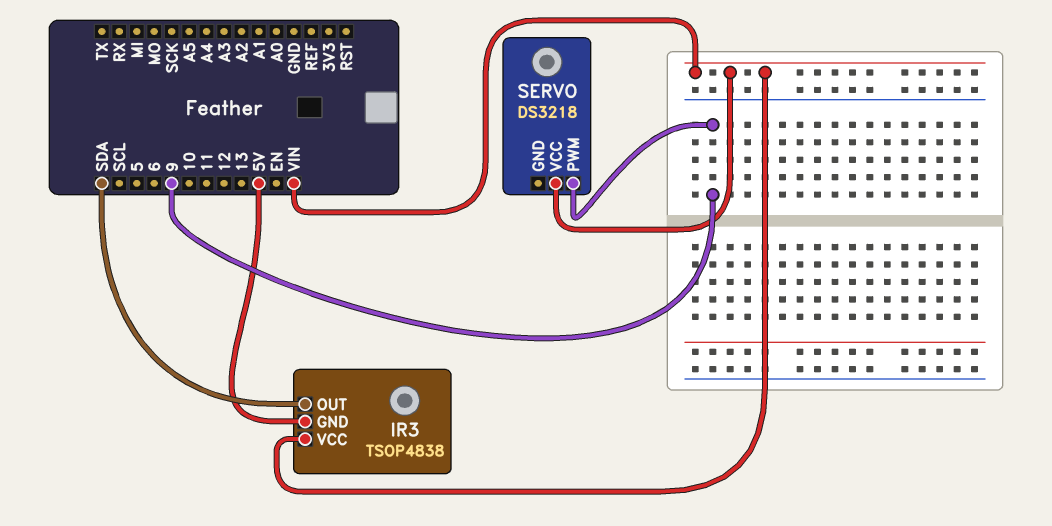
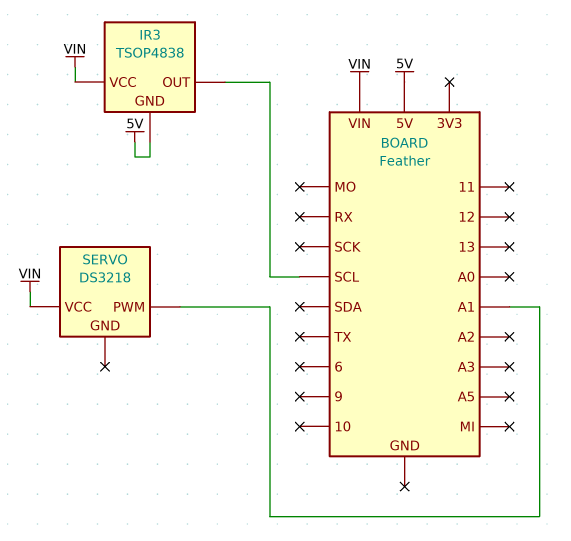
IR3 pin OUT: SDA -> SCL
SERVO pin PWM: 9 -> A1

